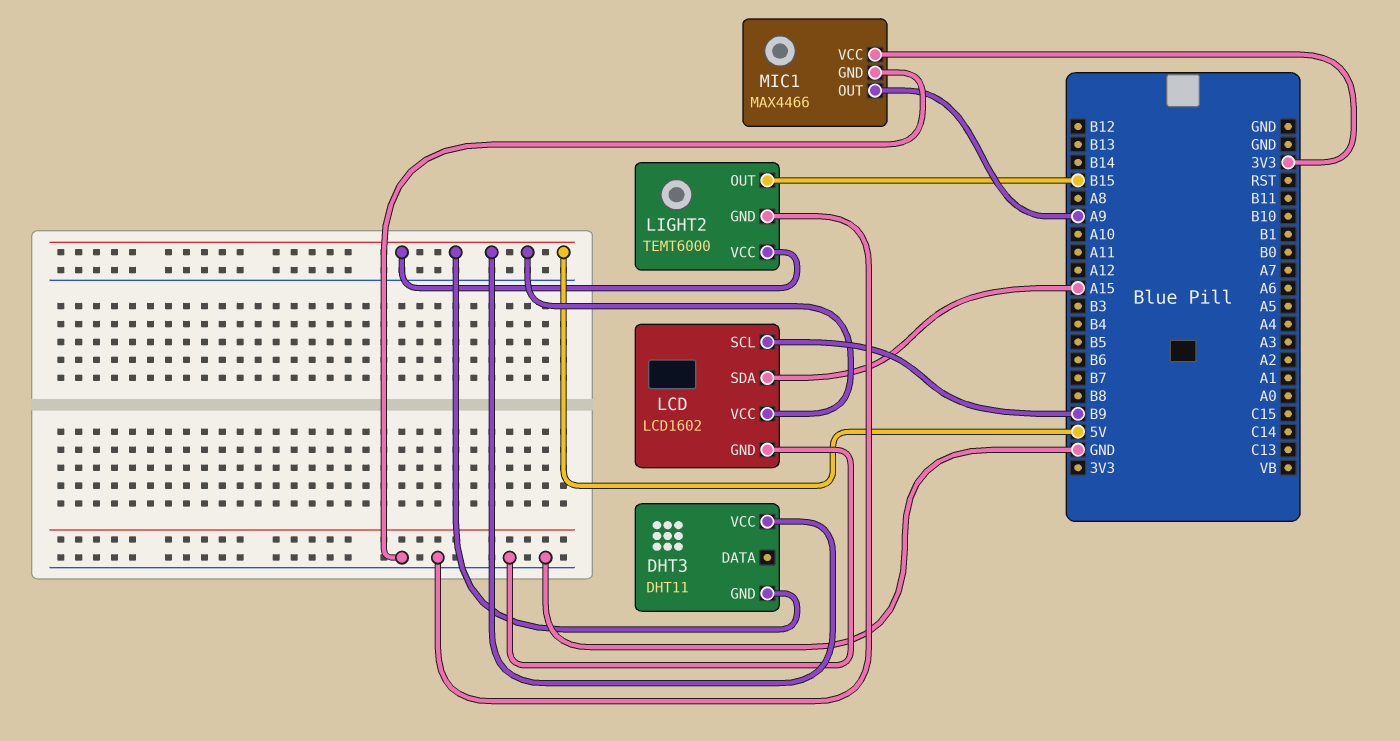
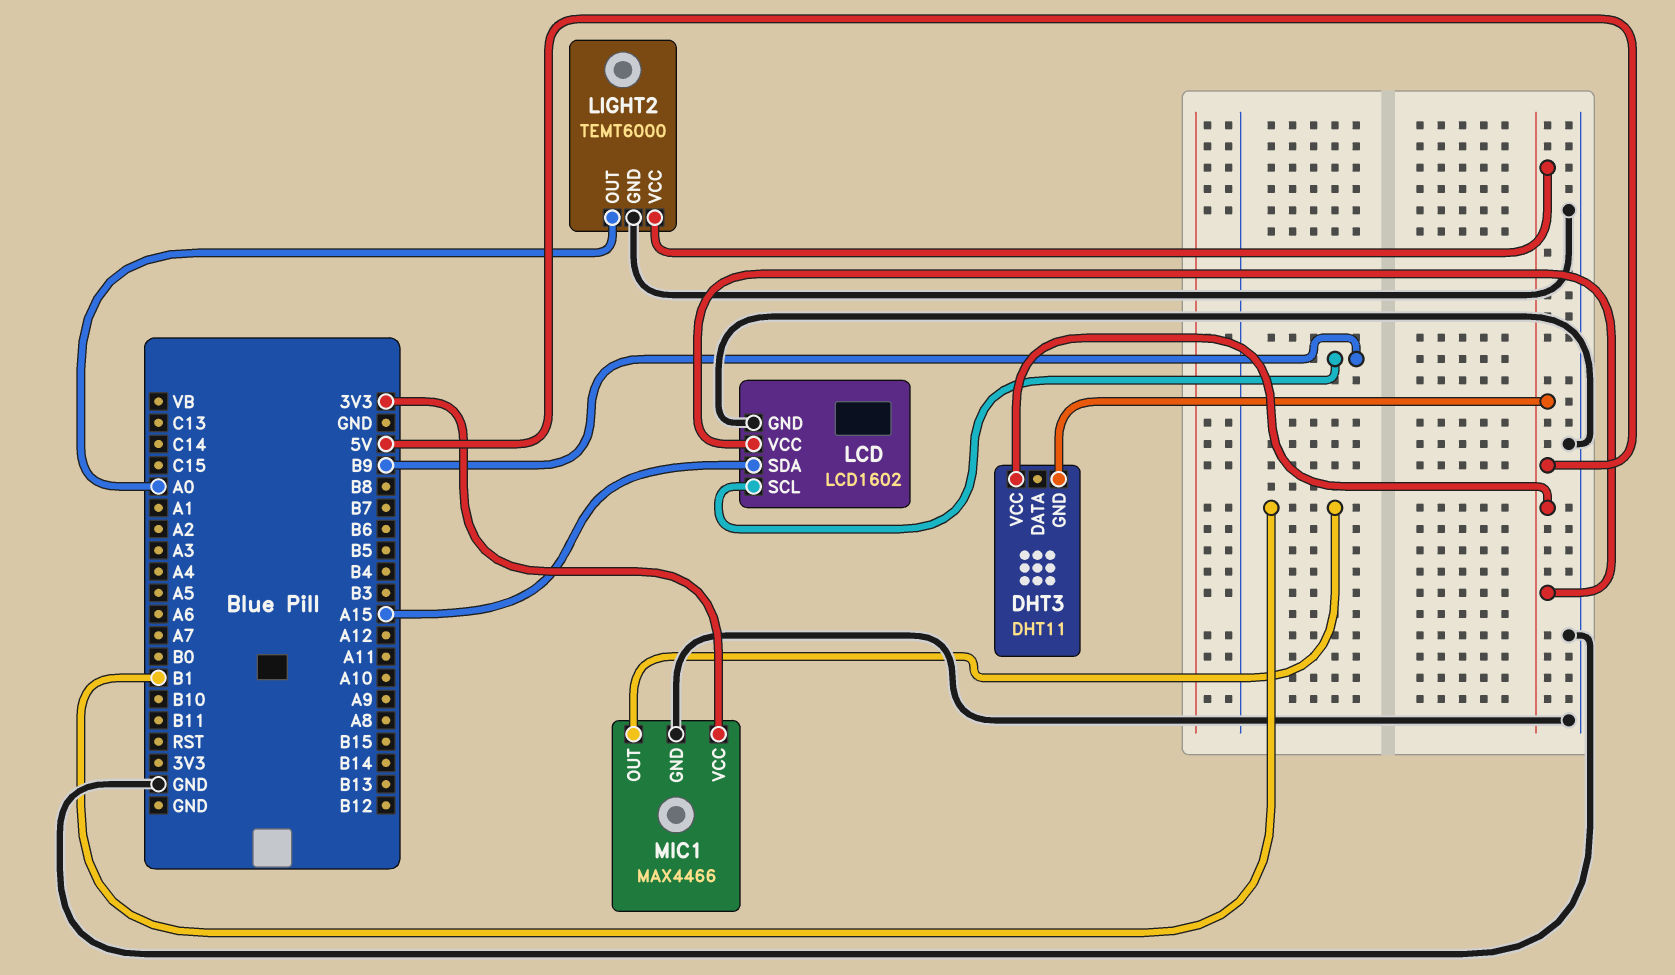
LIGHT2 pin OUT: B15 -> A0
MIC1 pin OUT: A9 -> B1

